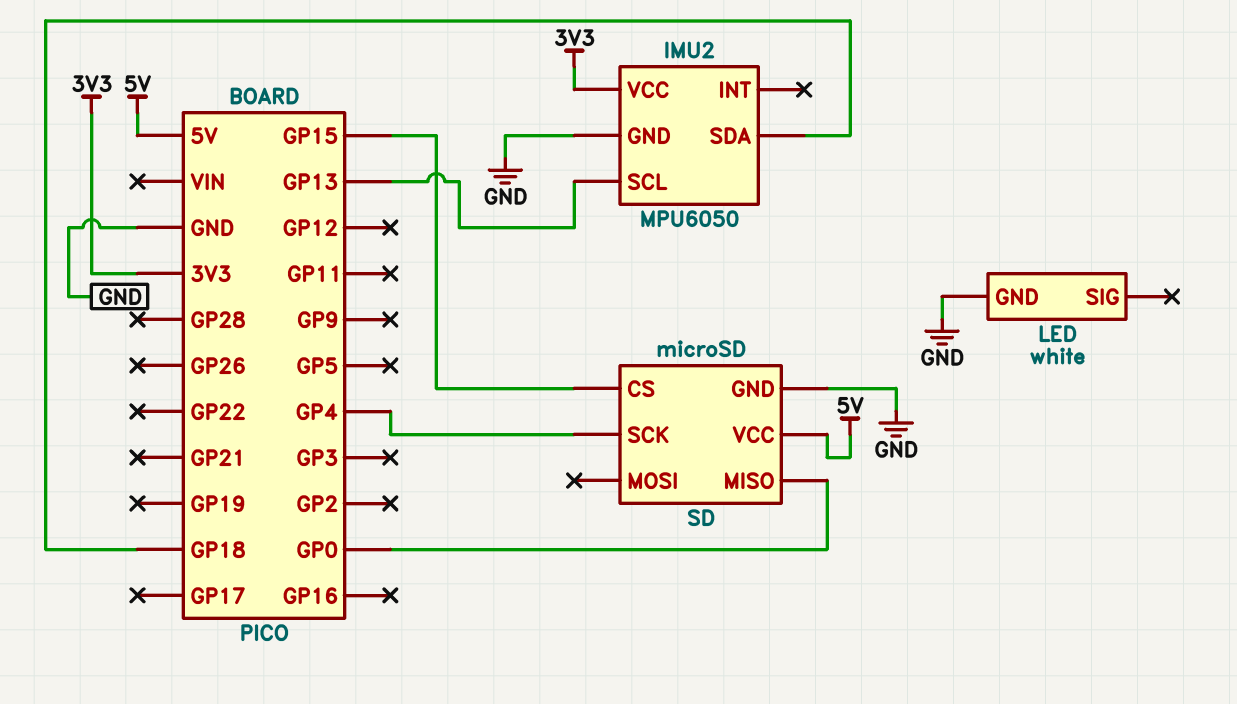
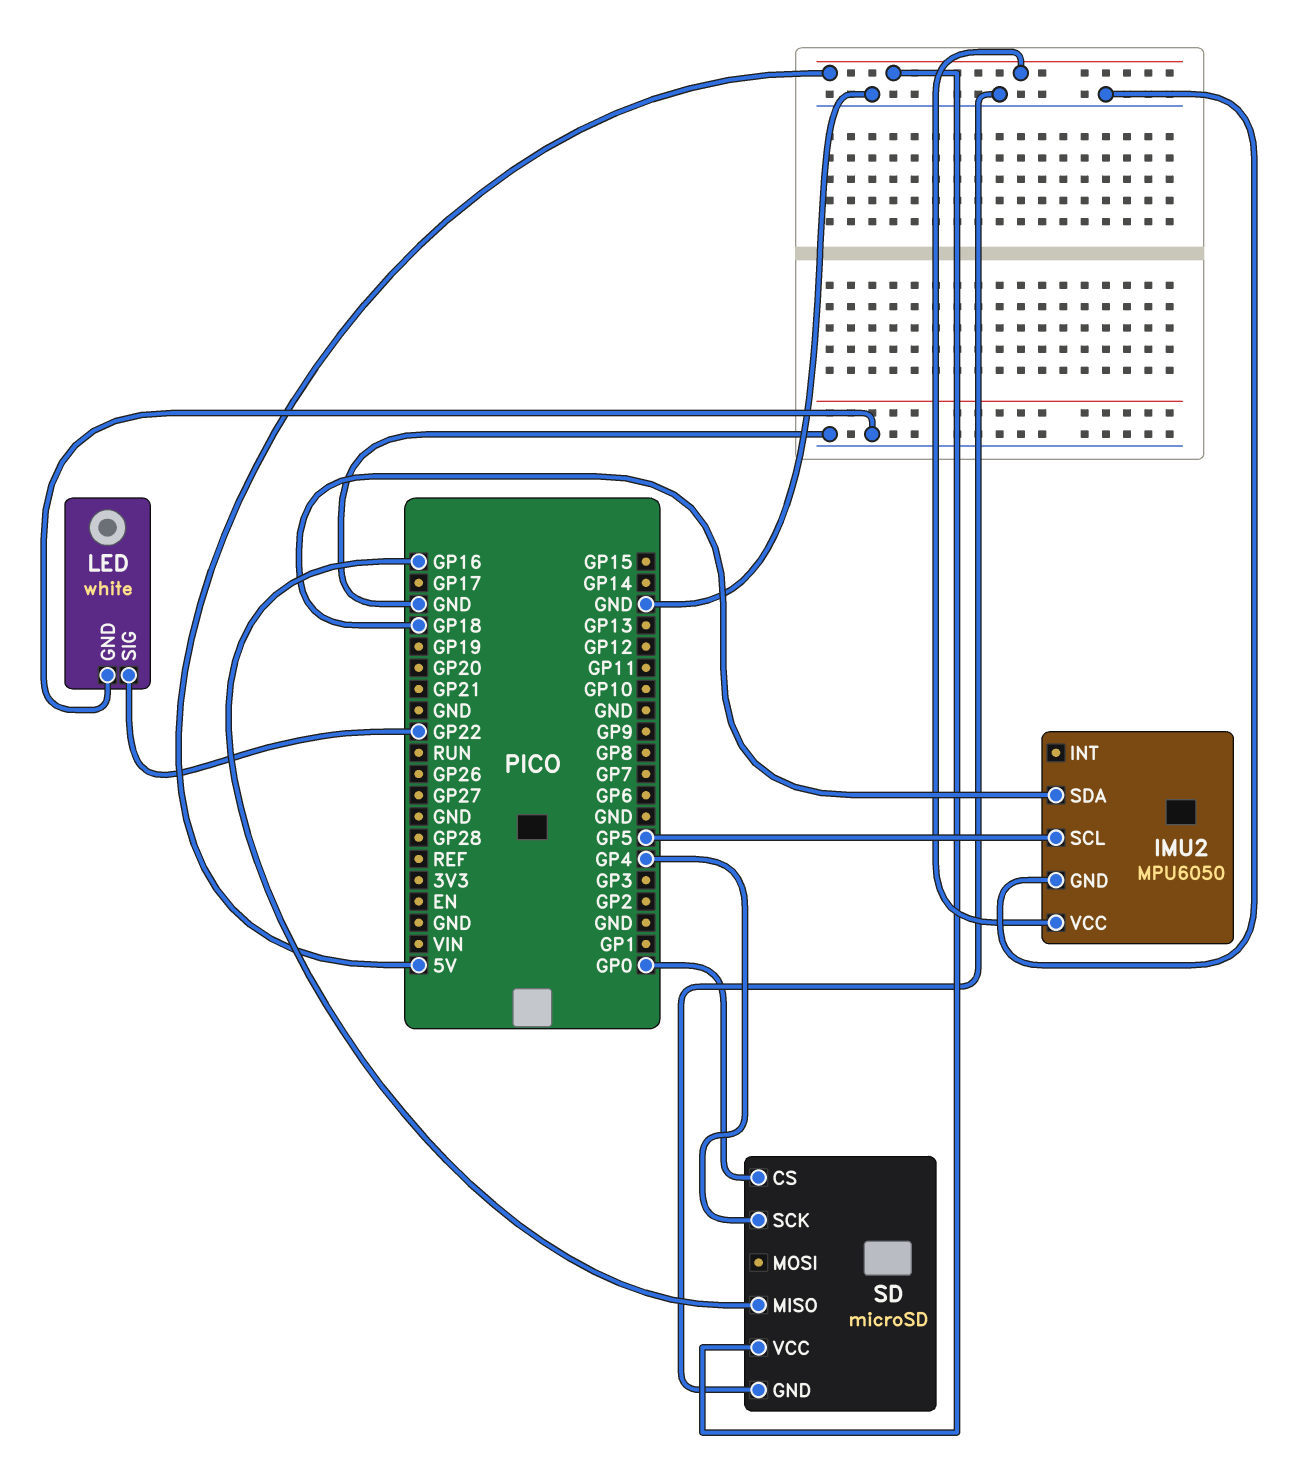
IMU2 pin SCL: GP13 -> GP5
IMU2 pin VCC: 3V3 -> 5V
LED pin SIG: none -> GP22
SD pin CS: GP15 -> GP0
SD pin MISO: GP0 -> GP16

